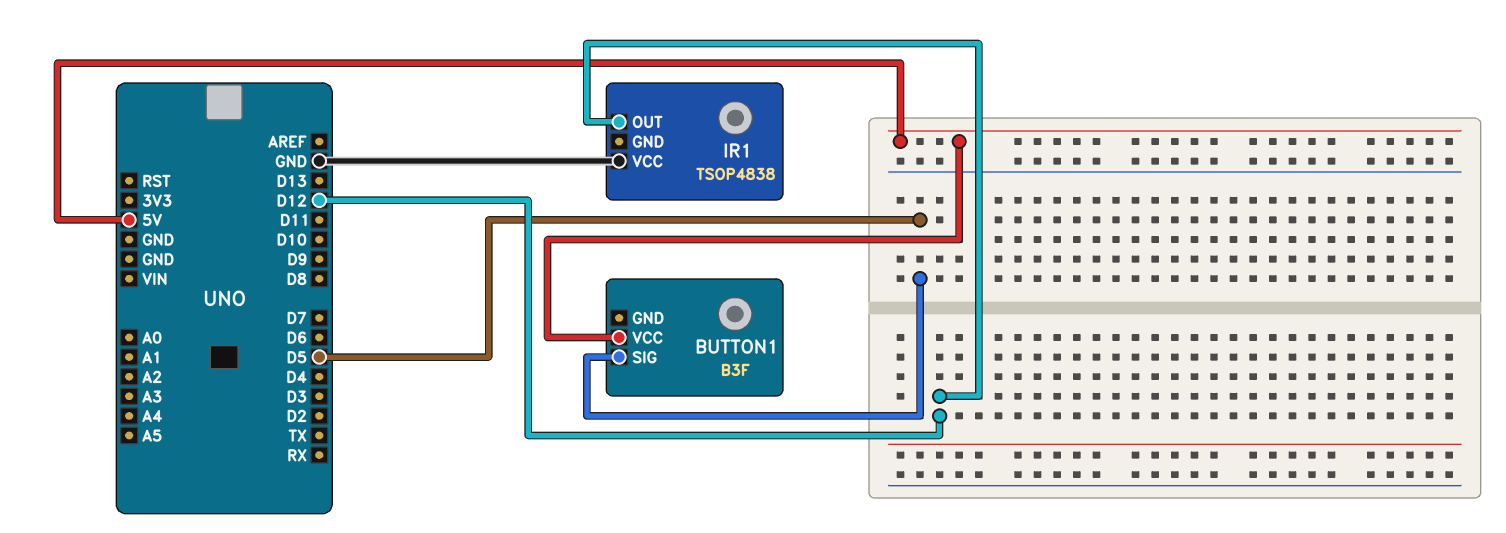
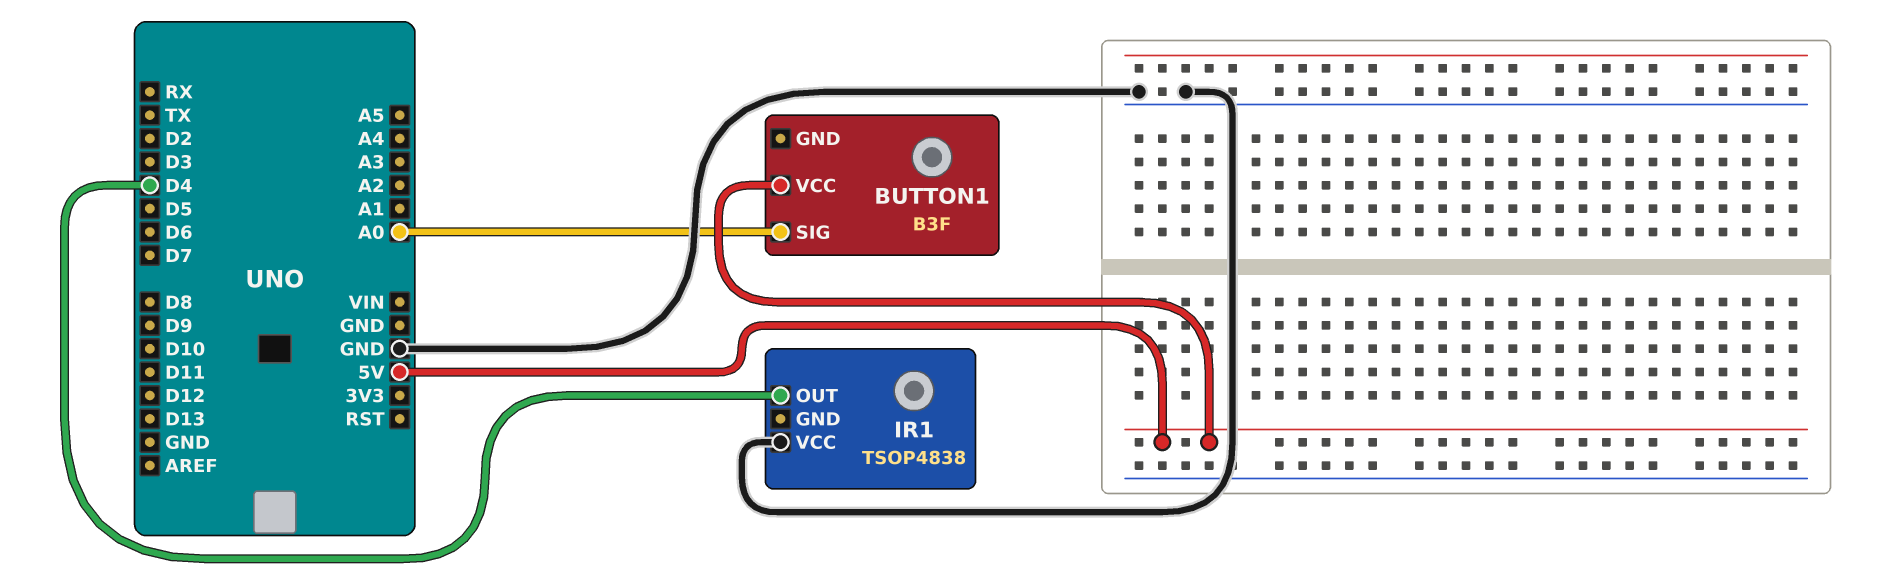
BUTTON1 pin SIG: D5 -> A0
IR1 pin OUT: D12 -> D4

